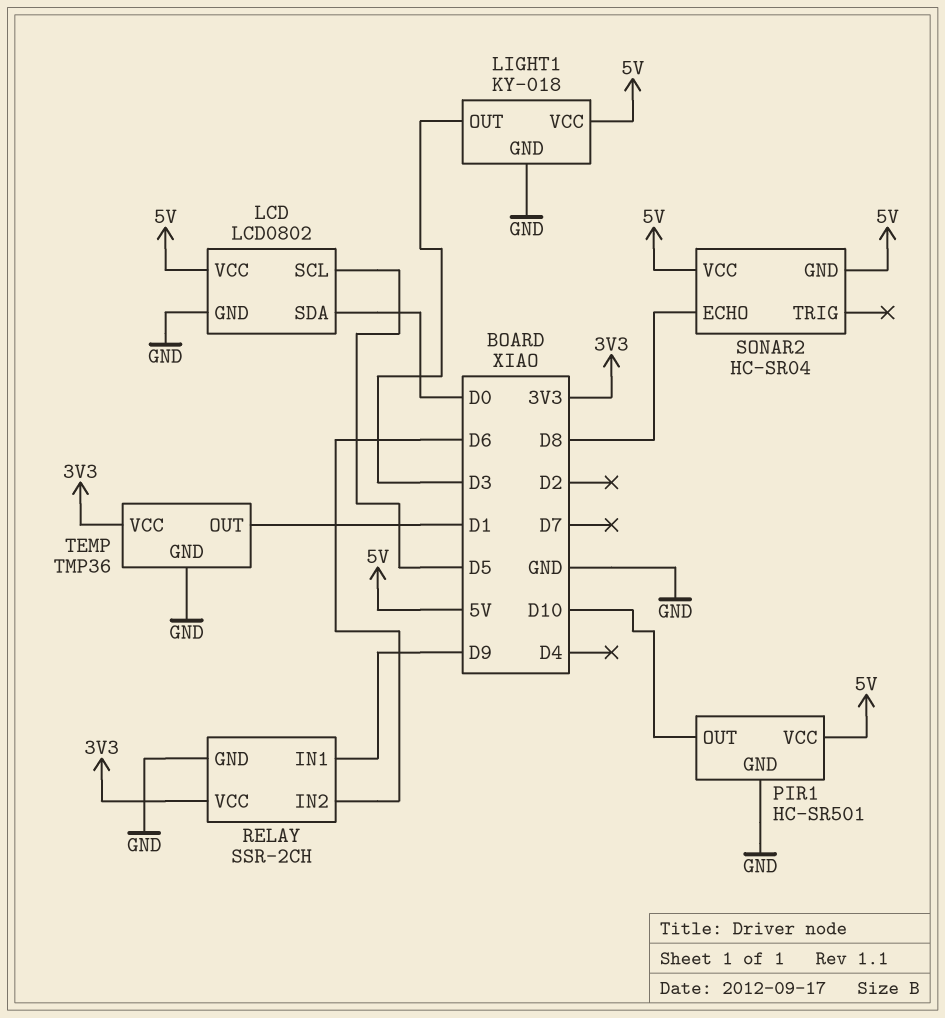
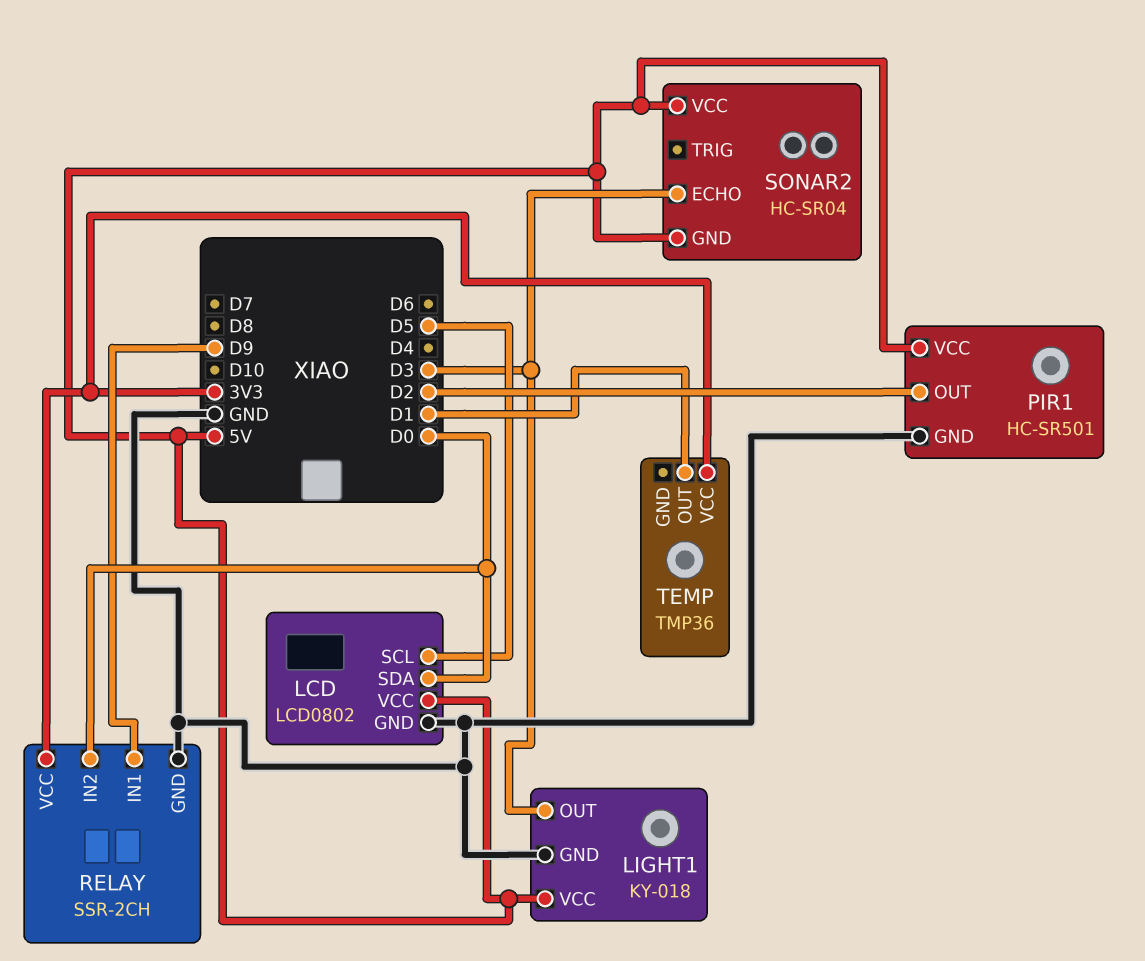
PIR1 pin OUT: D10 -> D2
RELAY pin IN2: D6 -> D0
SONAR2 pin ECHO: D8 -> D3
TEMP pin GND: GND -> none

